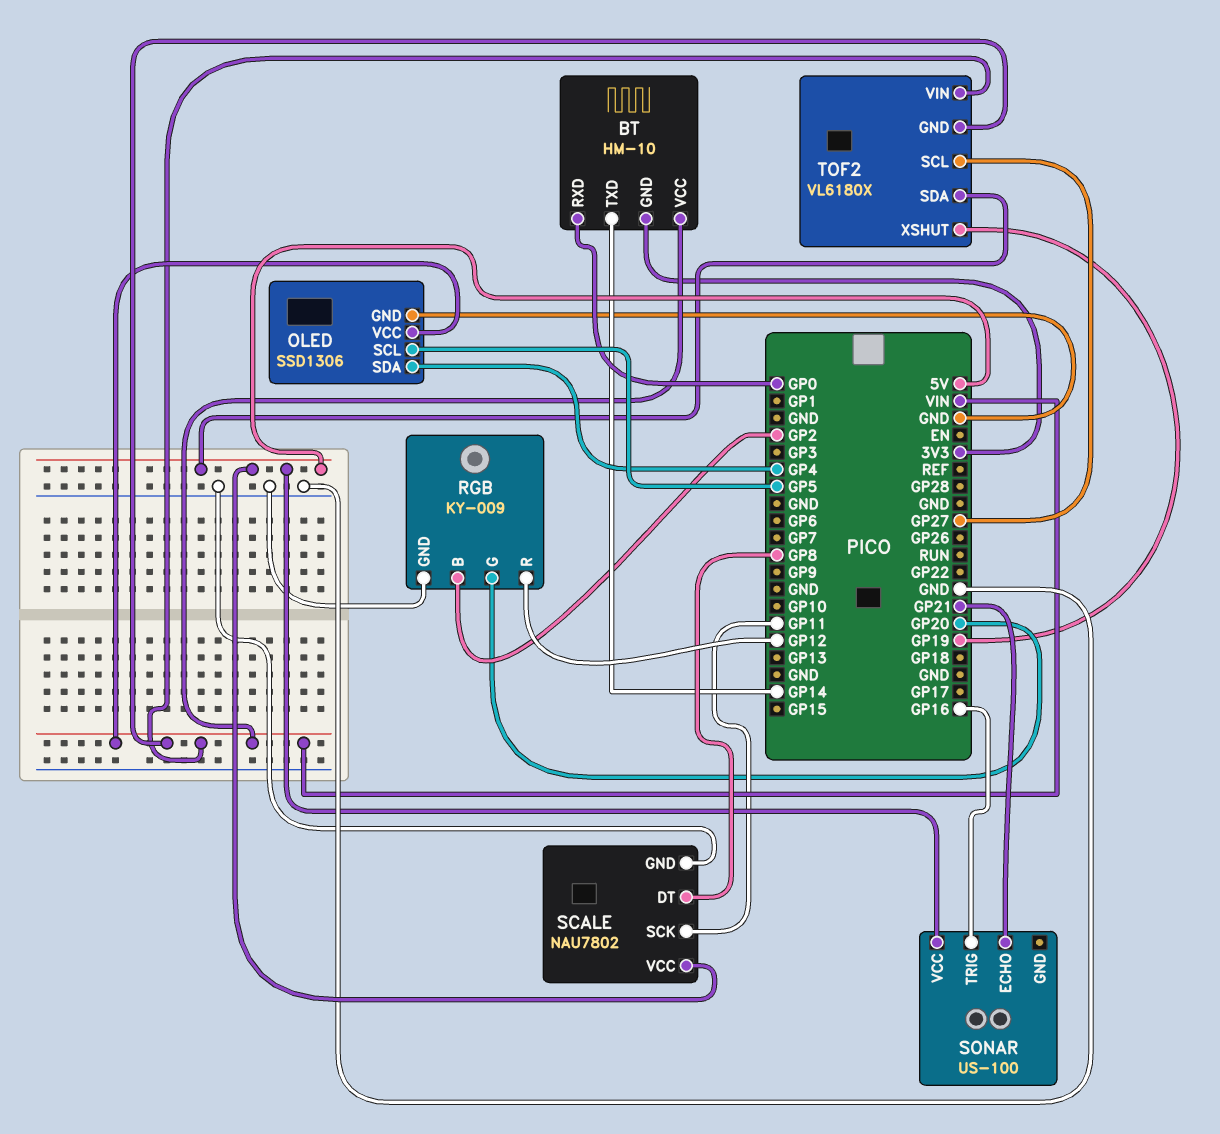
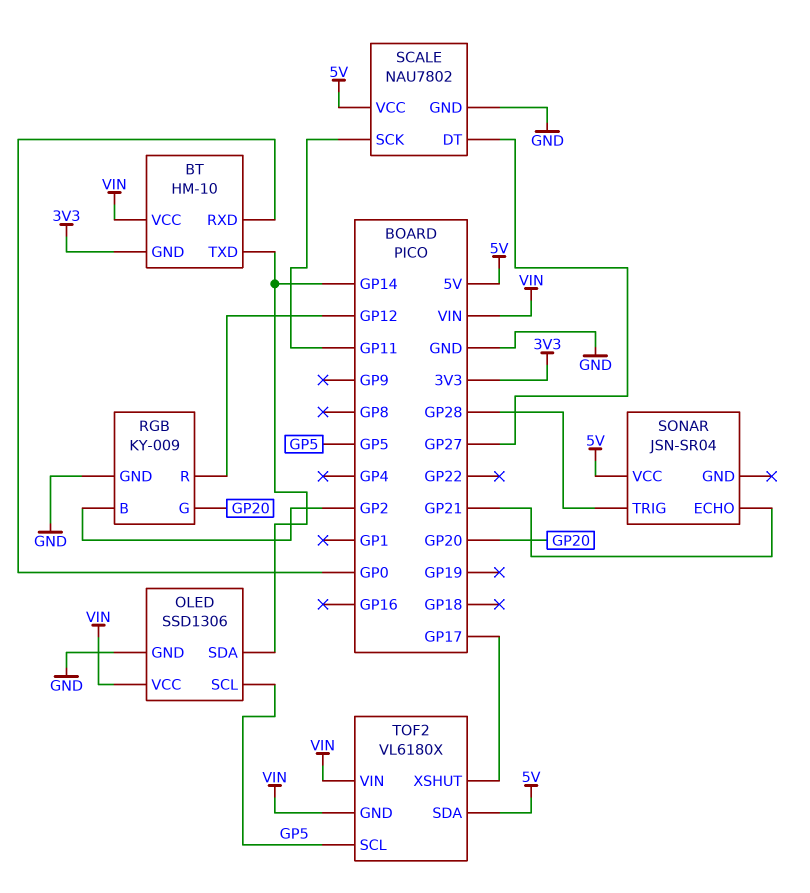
OLED pin SDA: GP4 -> GP14
SCALE pin DT: GP8 -> GP27
SONAR: US-100 -> JSN-SR04
SONAR pin TRIG: GP16 -> GP28
TOF2 pin SCL: GP27 -> GP5
TOF2 pin XSHUT: GP19 -> GP17

